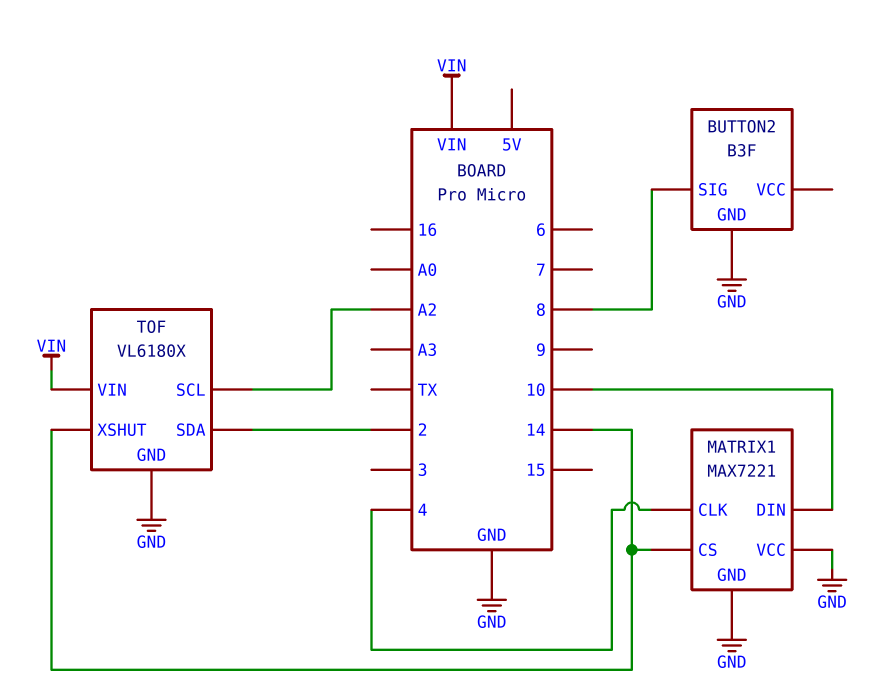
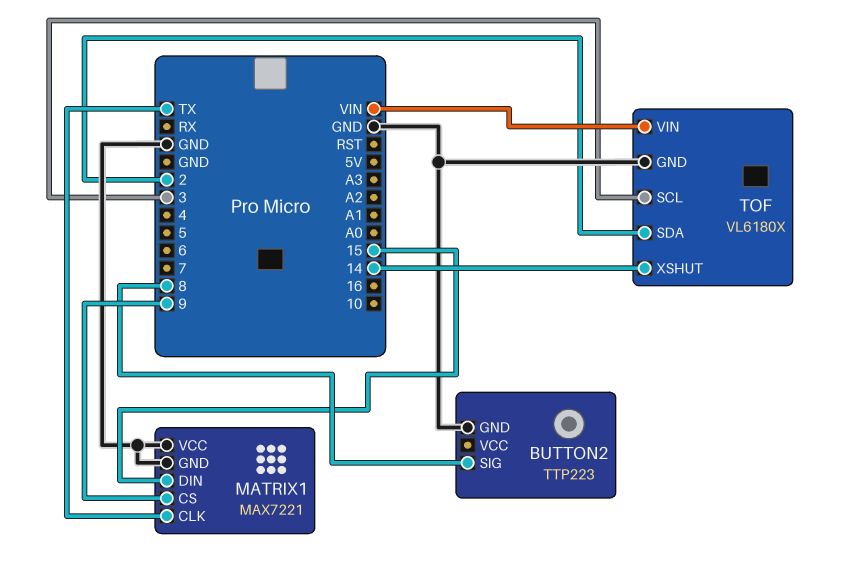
BUTTON2: B3F -> TTP223
MATRIX1 pin CLK: 4 -> TX
MATRIX1 pin CS: 14 -> 9
MATRIX1 pin DIN: 10 -> 15
TOF pin SCL: A2 -> 3

